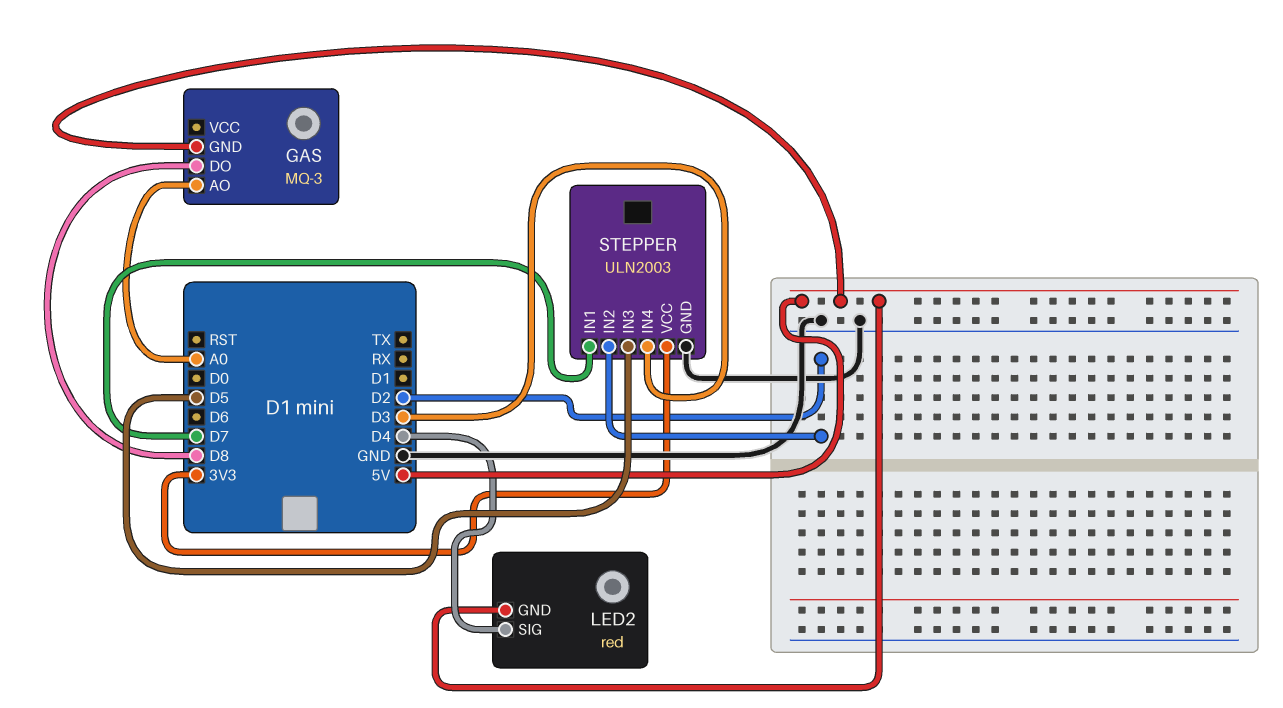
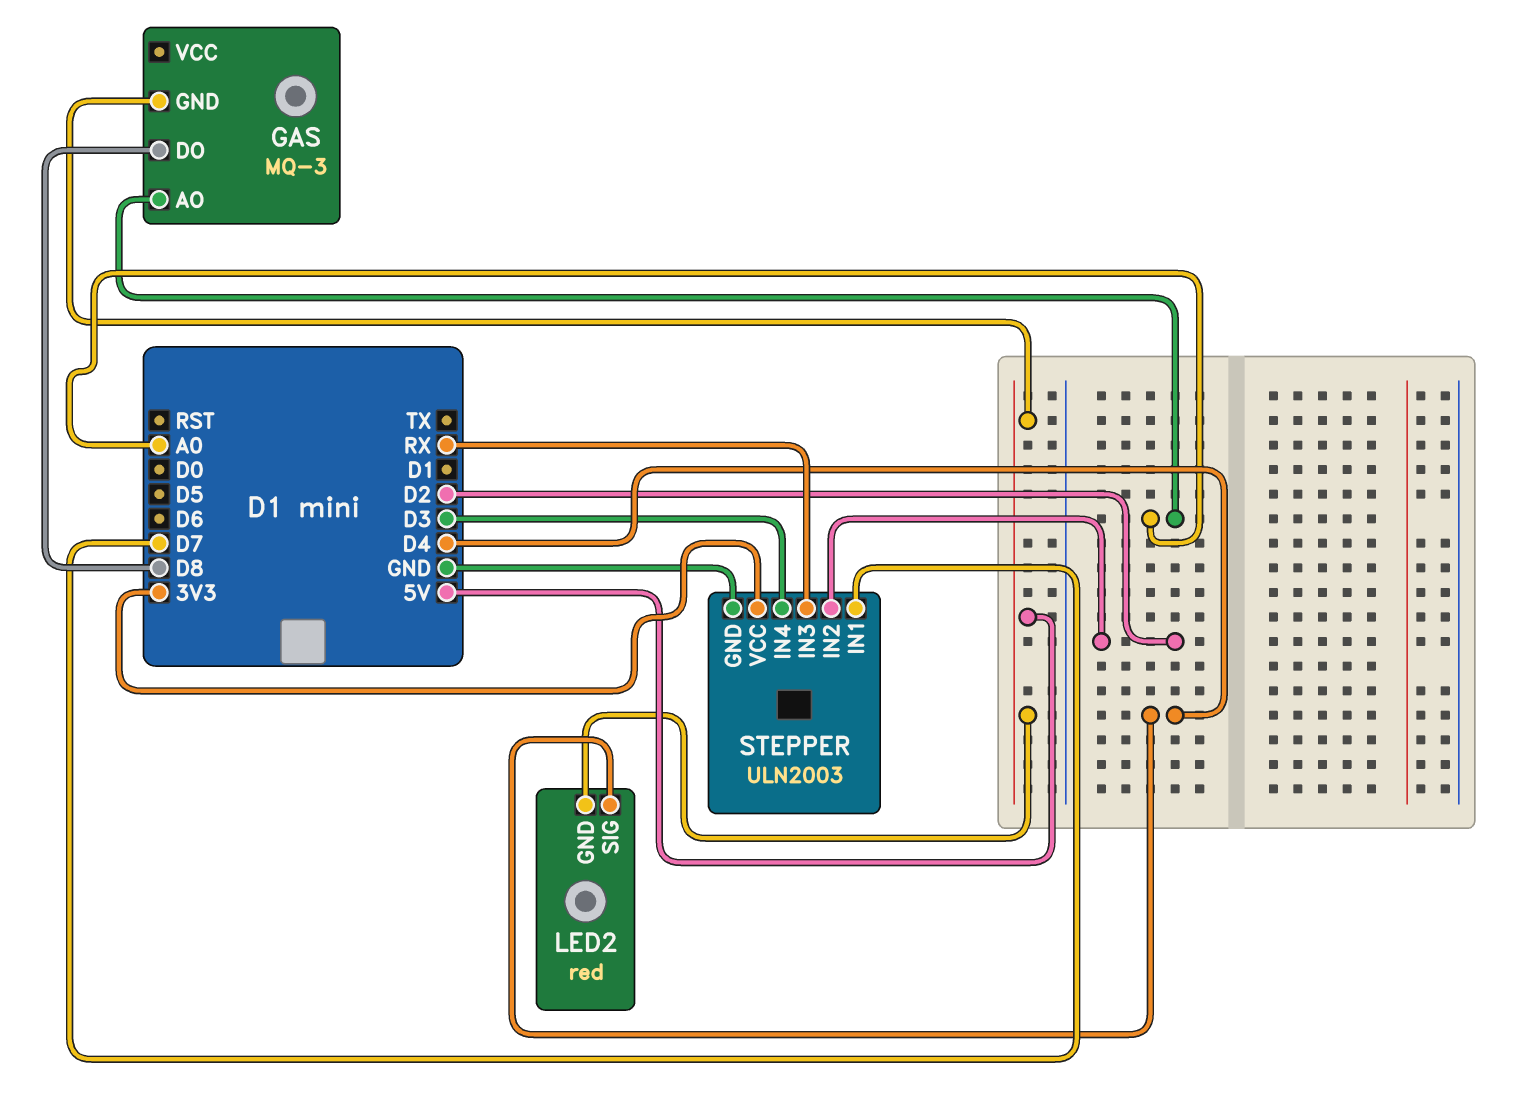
STEPPER pin IN3: D5 -> RX

